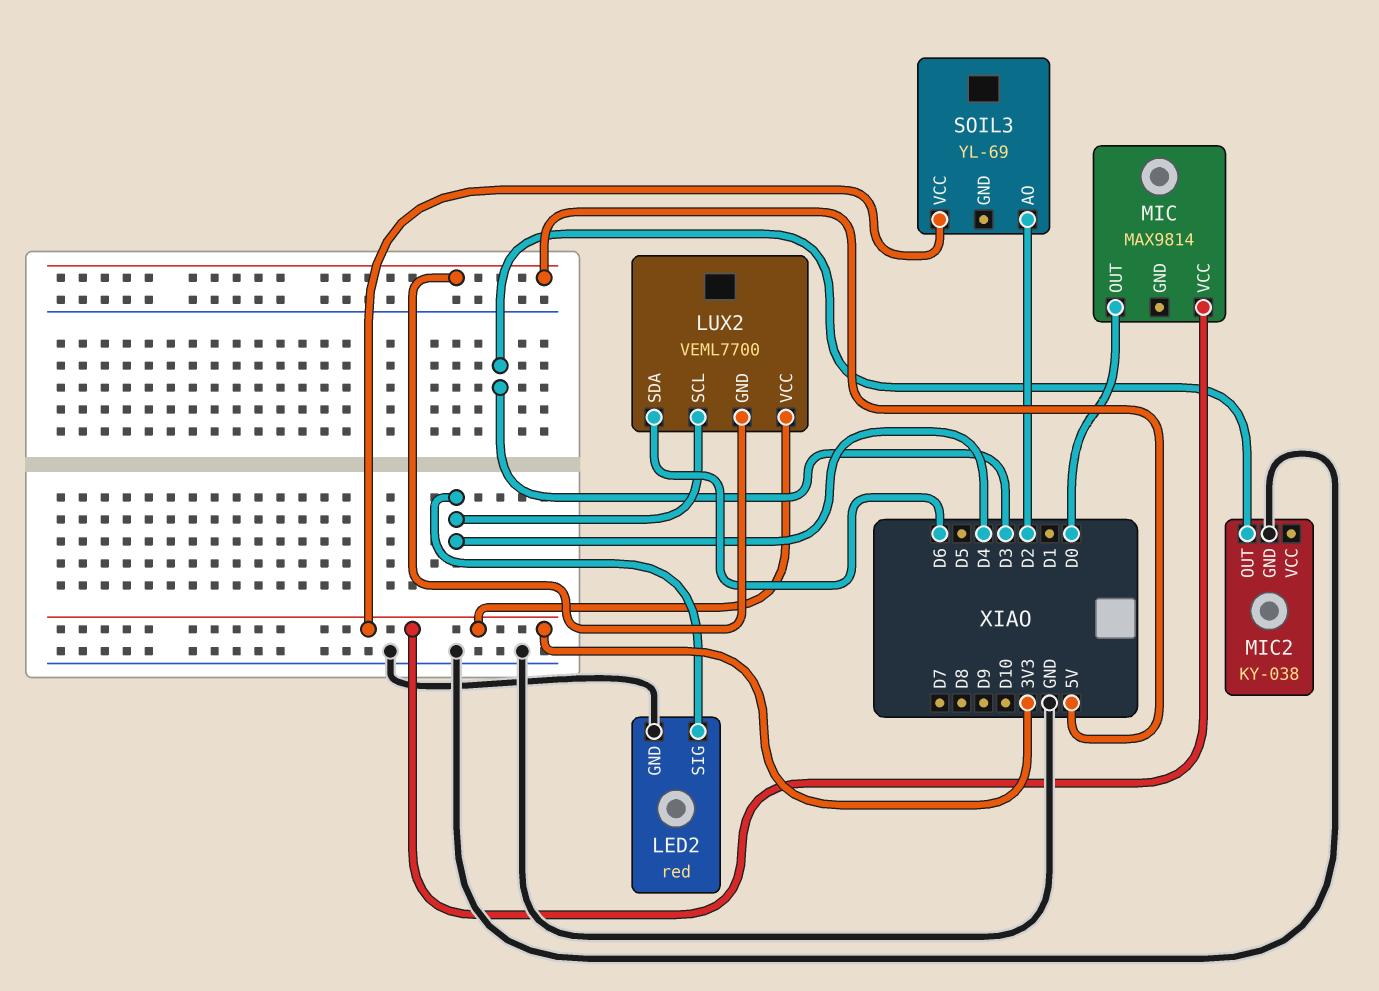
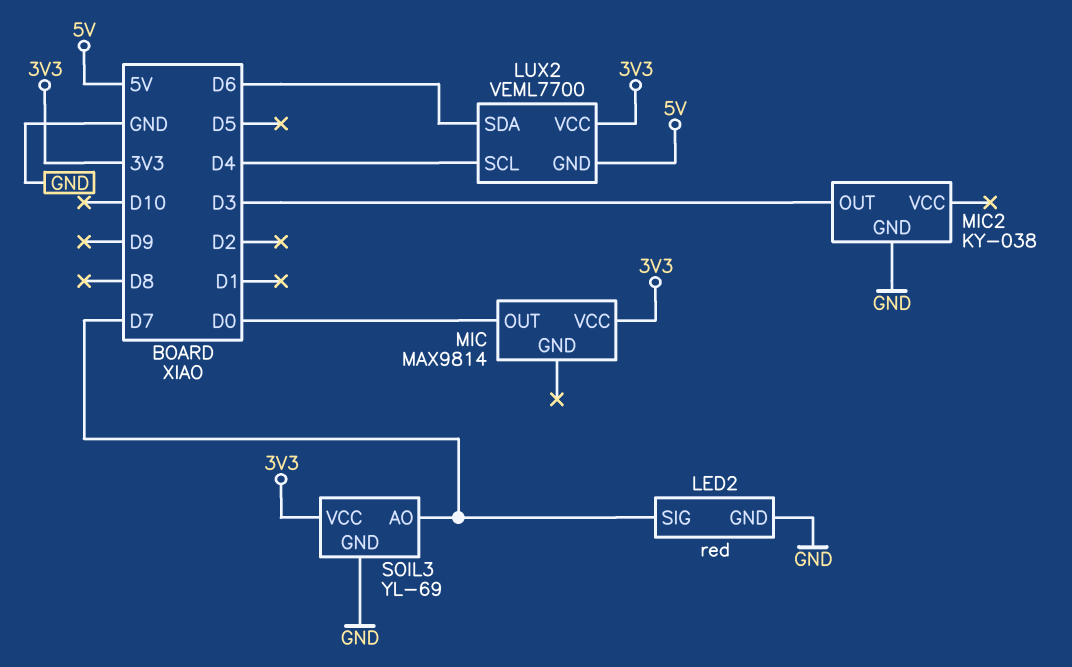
LED2 pin SIG: D4 -> D7
SOIL3 pin AO: D2 -> D7
SOIL3 pin GND: none -> GND

